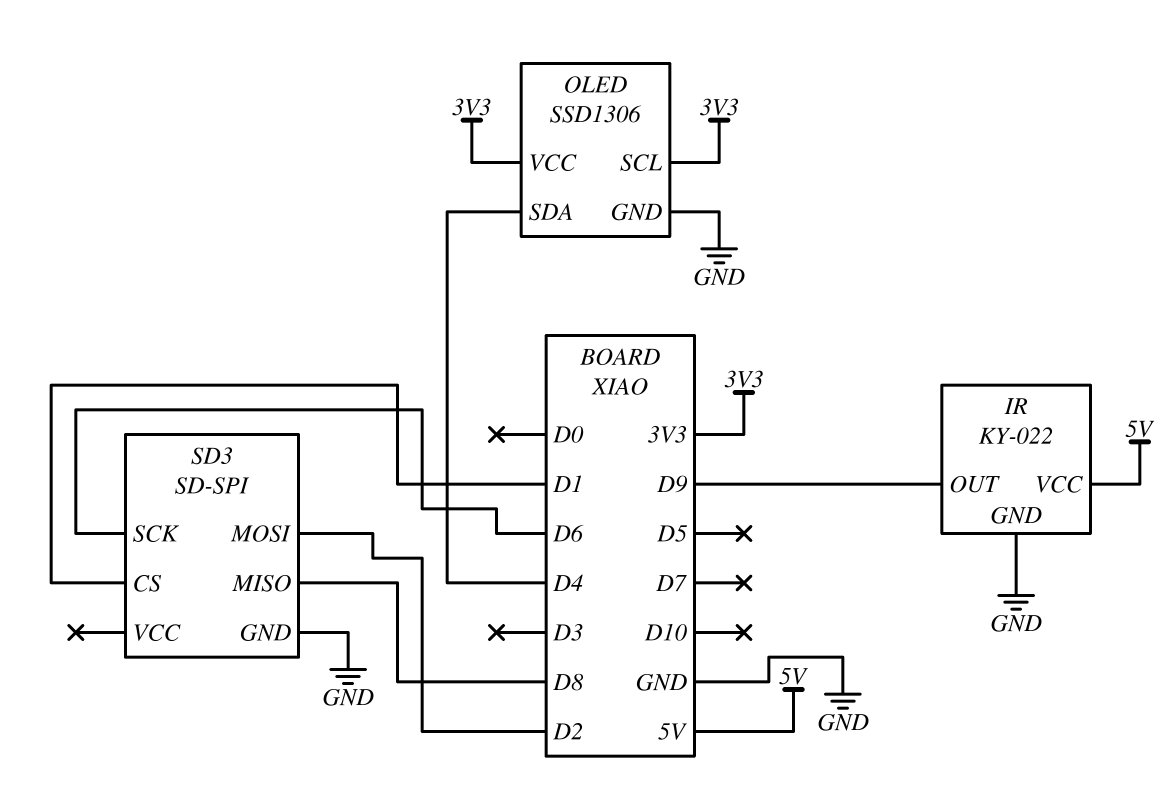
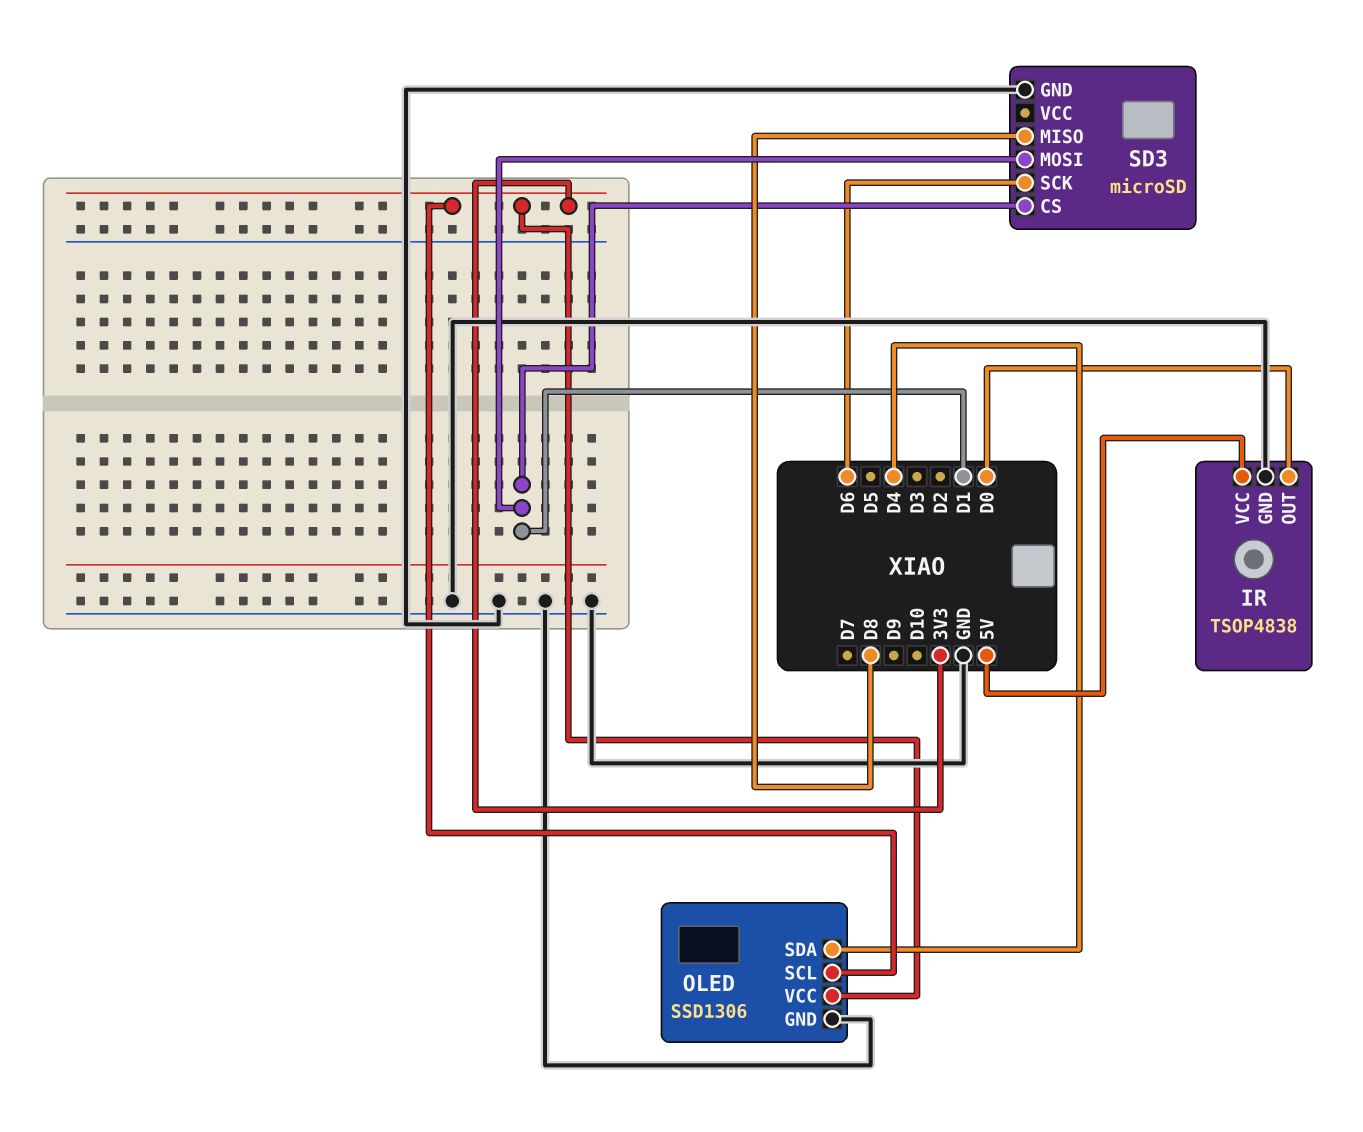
IR: KY-022 -> TSOP4838
IR pin OUT: D9 -> D0
SD3: SD-SPI -> microSD
SD3 pin MOSI: D2 -> D1

